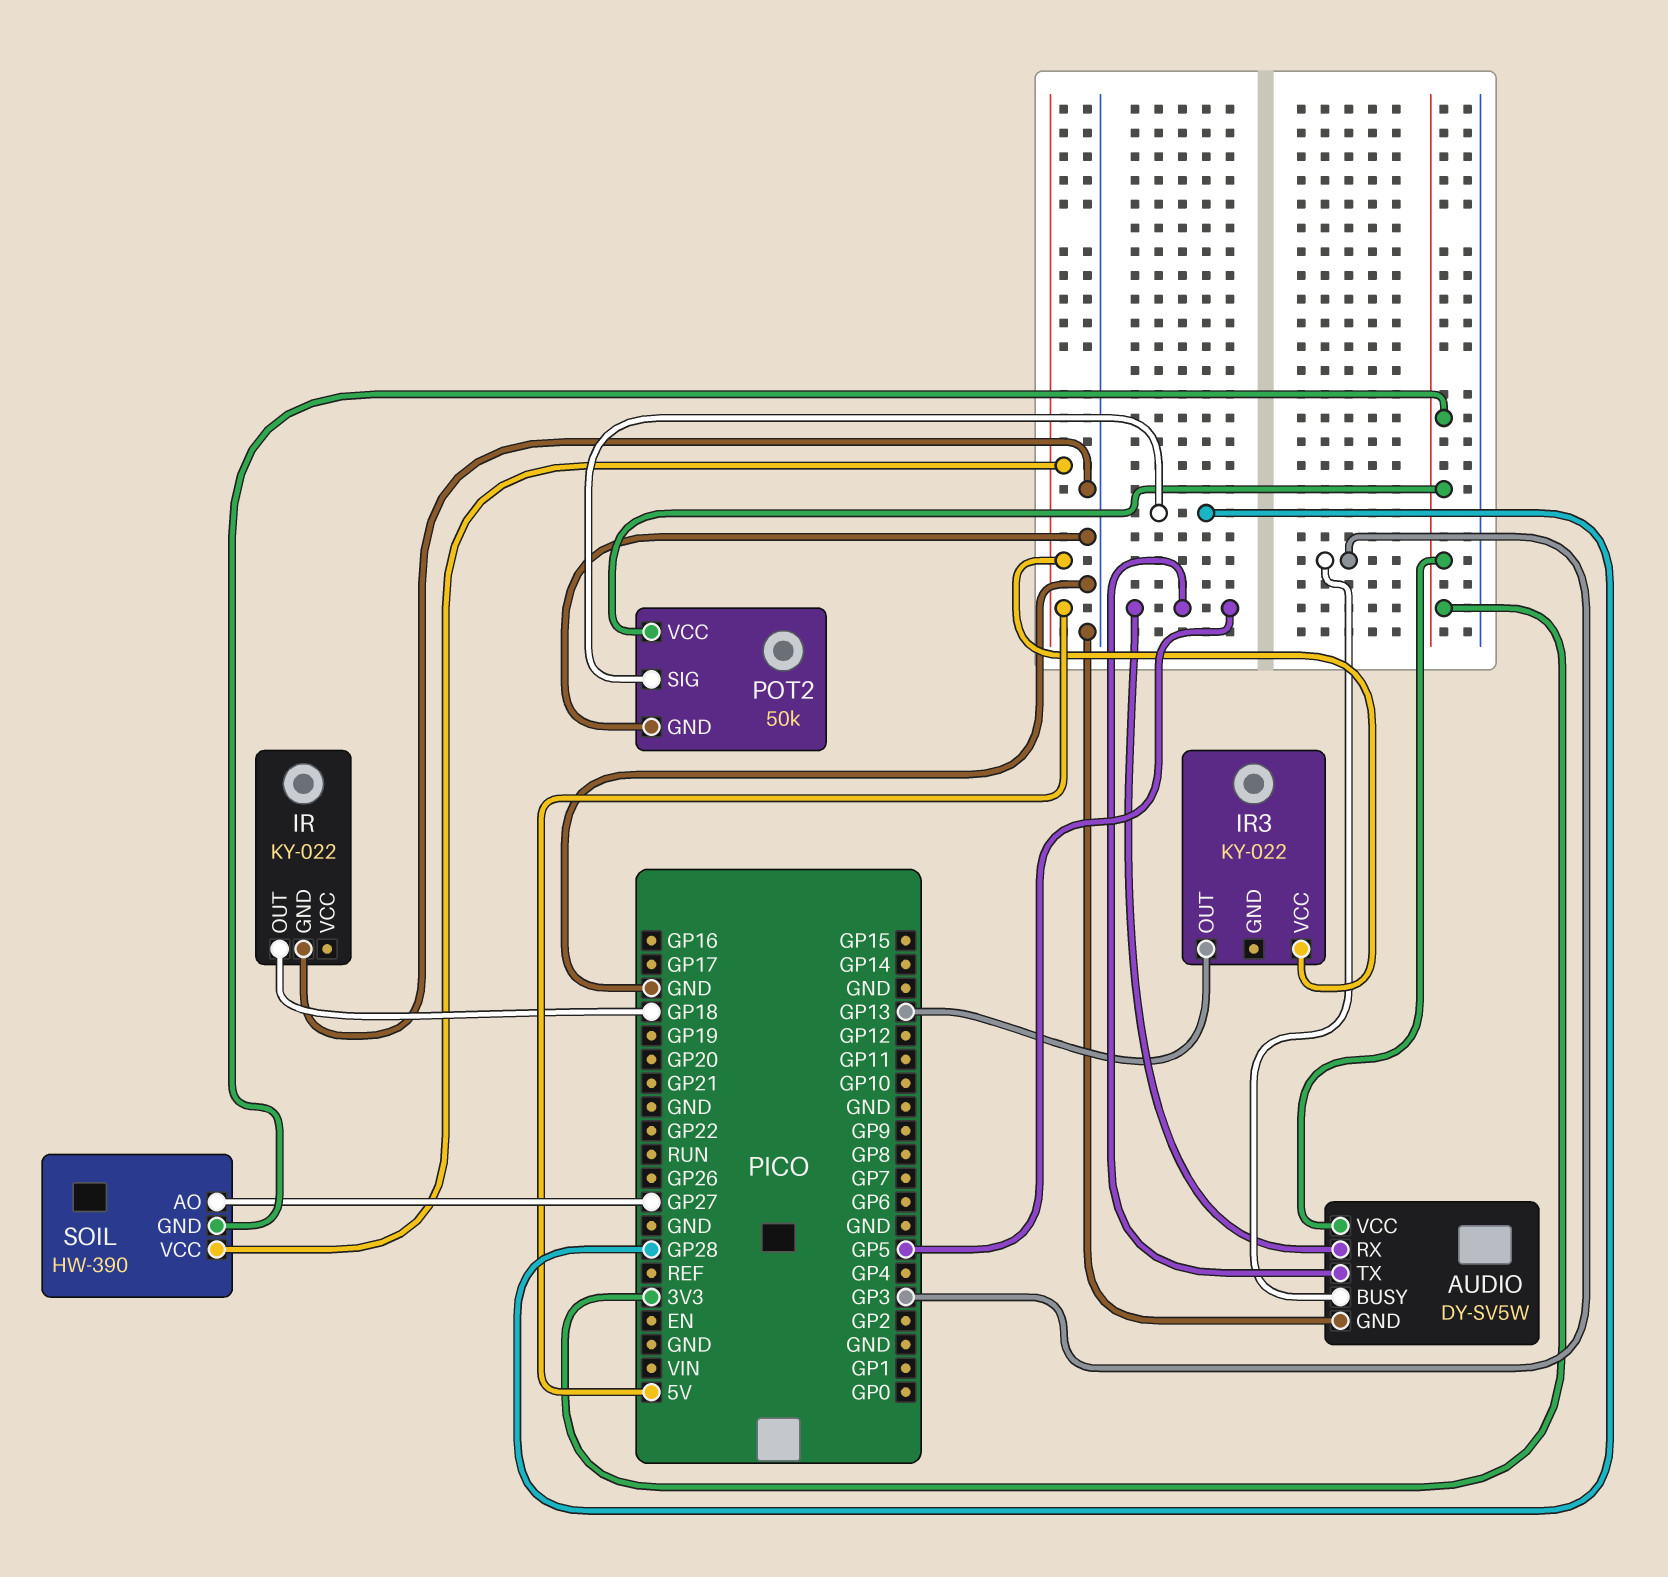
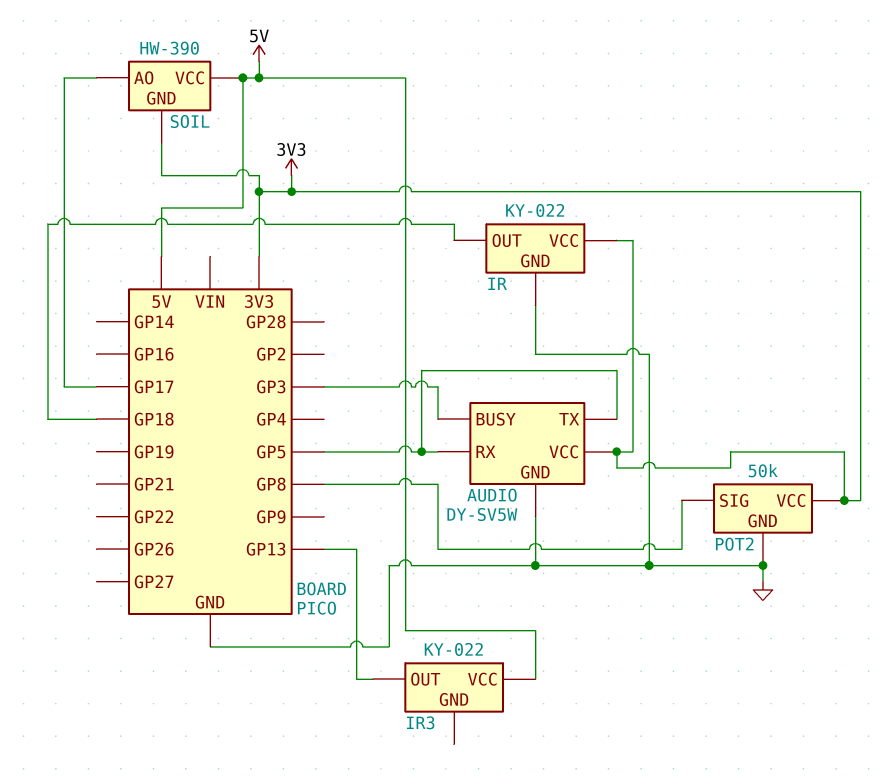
IR pin VCC: none -> 3V3
POT2 pin SIG: GP28 -> GP8
SOIL pin AO: GP27 -> GP17

